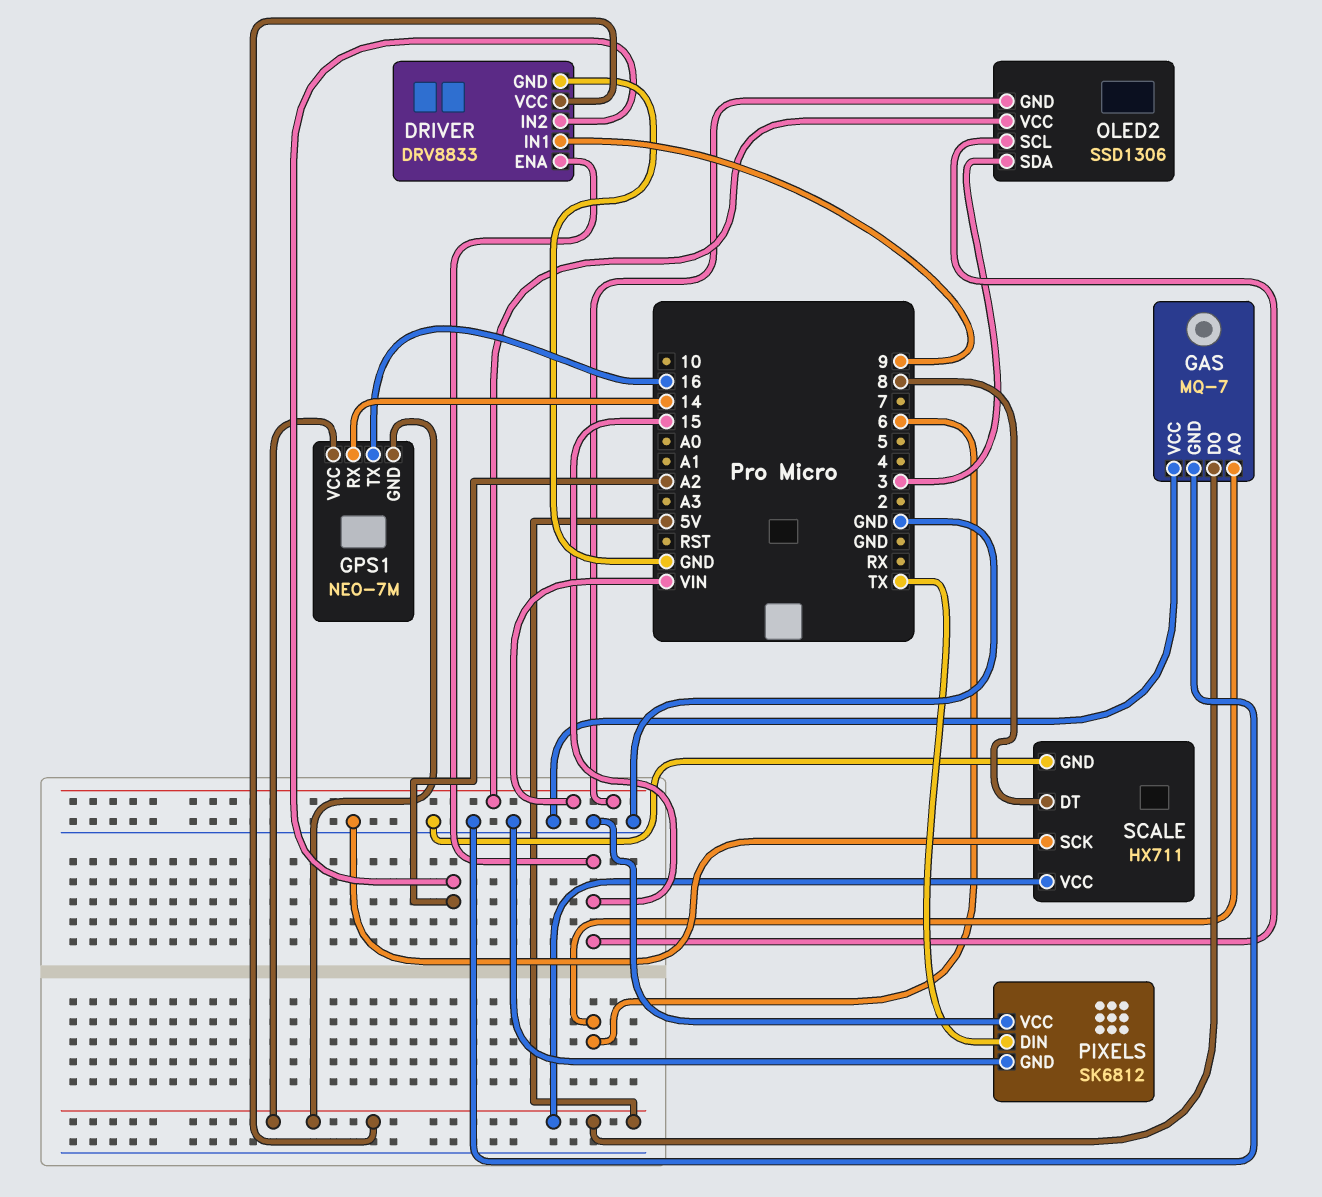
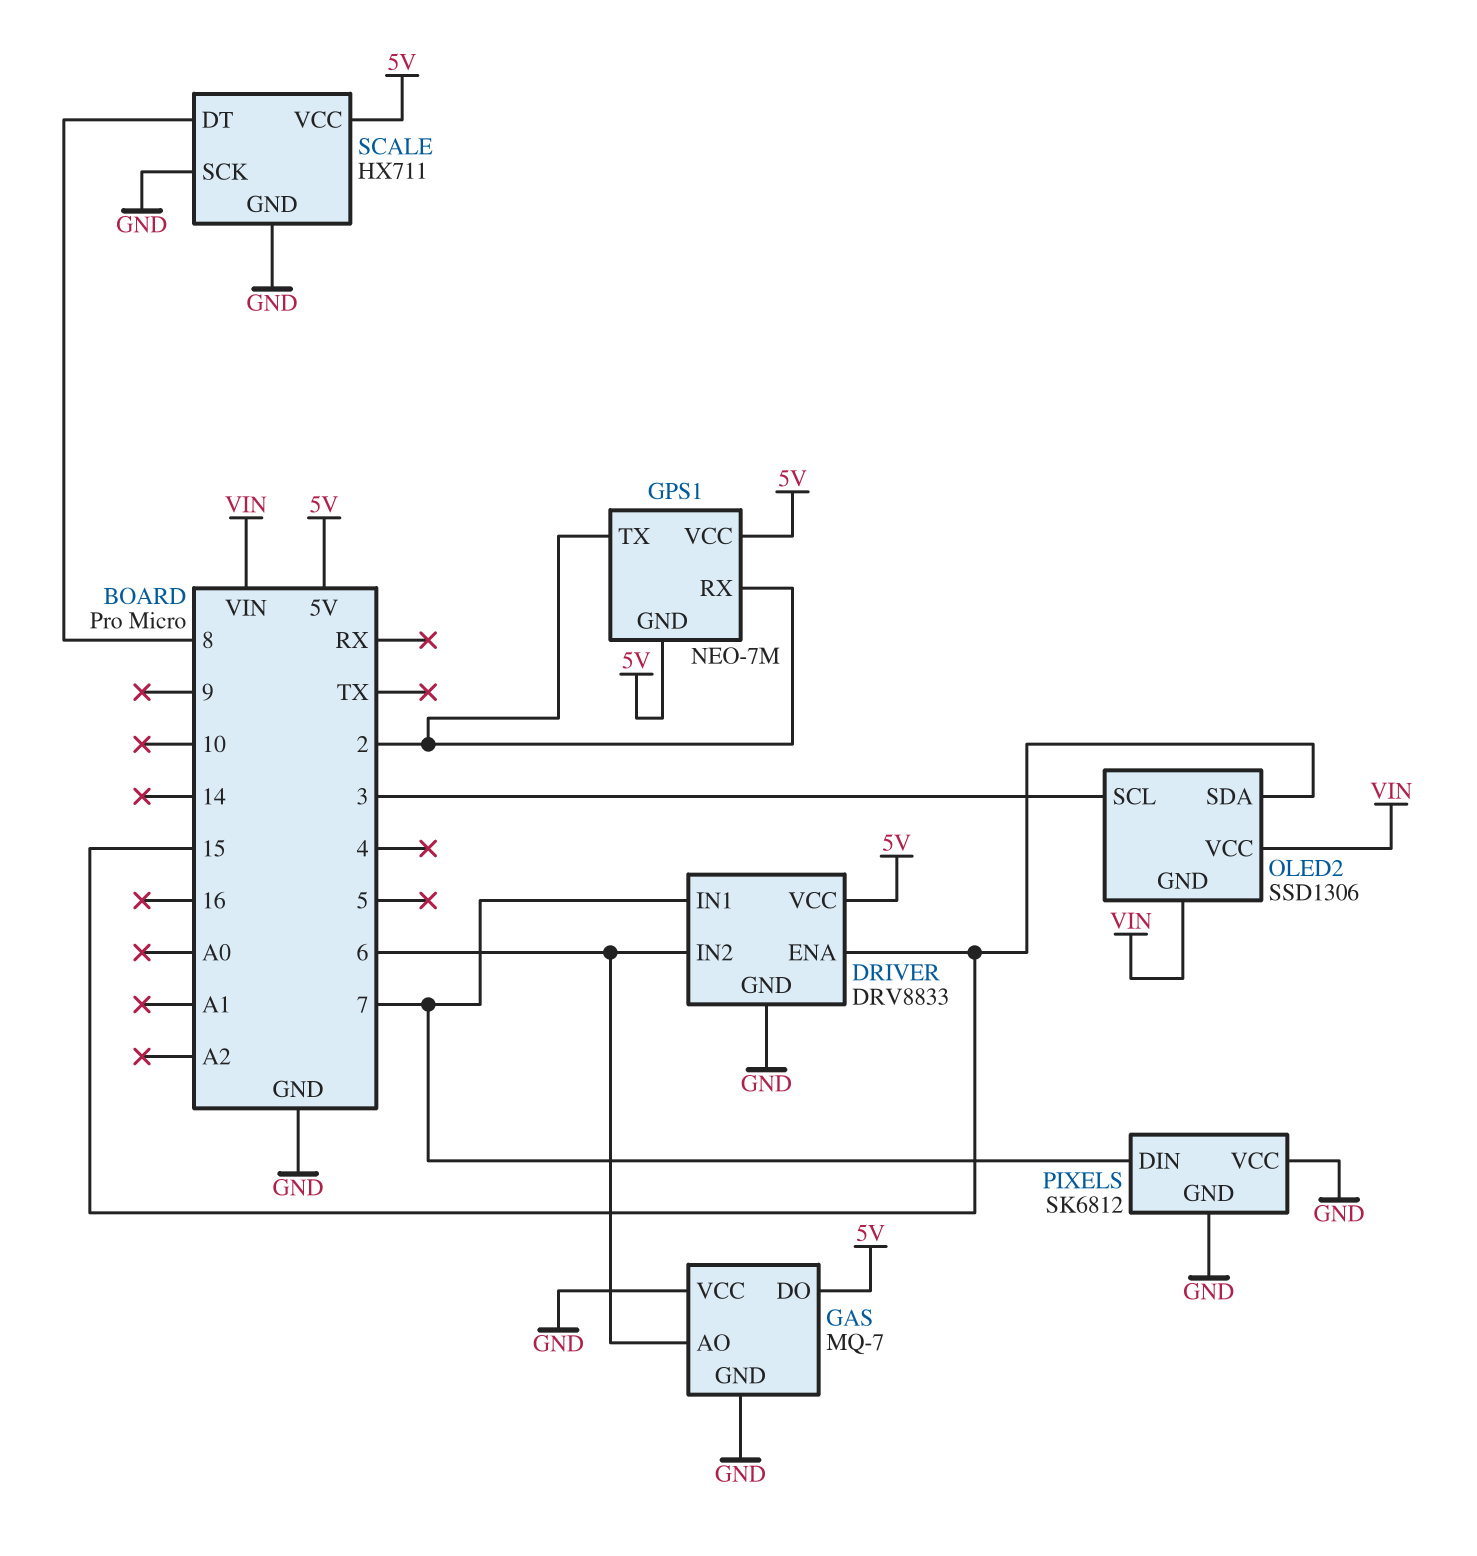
DRIVER pin IN1: 9 -> 7
DRIVER pin IN2: A2 -> 6
GPS1 pin RX: 14 -> 2
GPS1 pin TX: 16 -> 2
OLED2 pin SCL: 15 -> 3
OLED2 pin SDA: 3 -> 15
PIXELS pin DIN: TX -> 7

